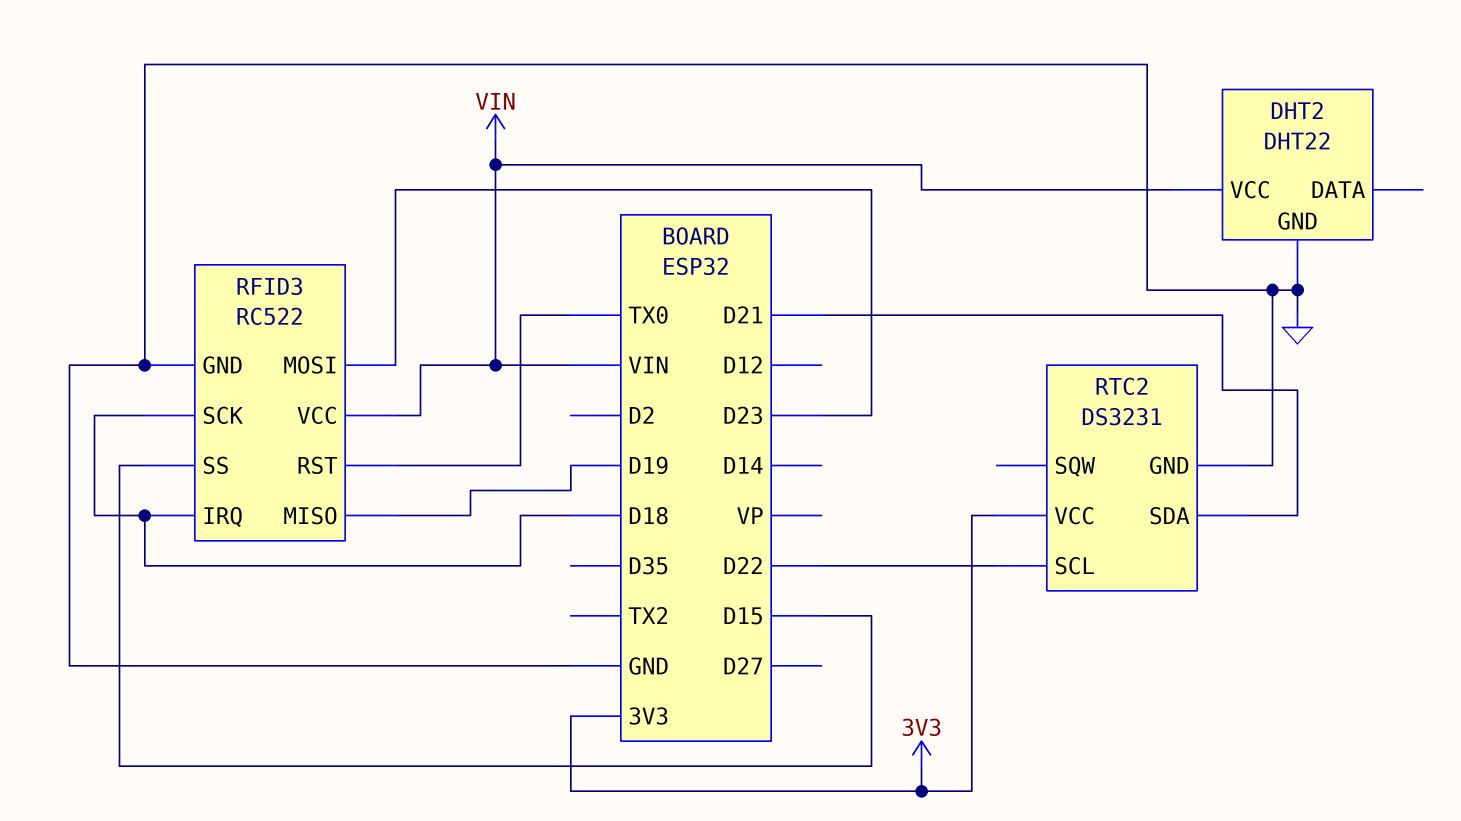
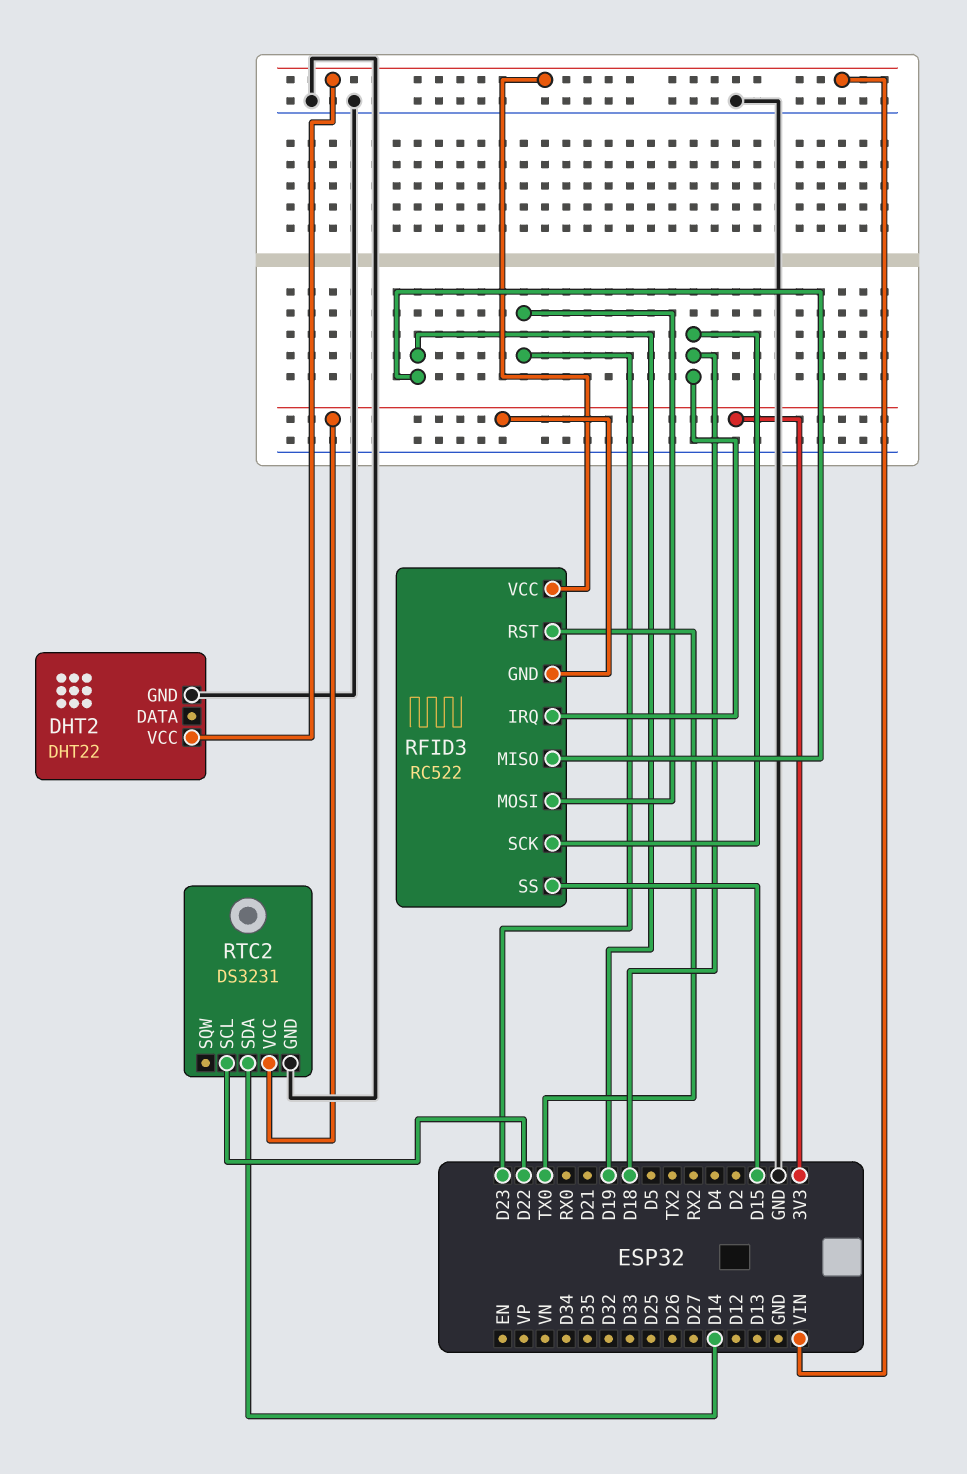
RFID3 pin GND: GND -> 3V3
RTC2 pin SDA: D21 -> D14

